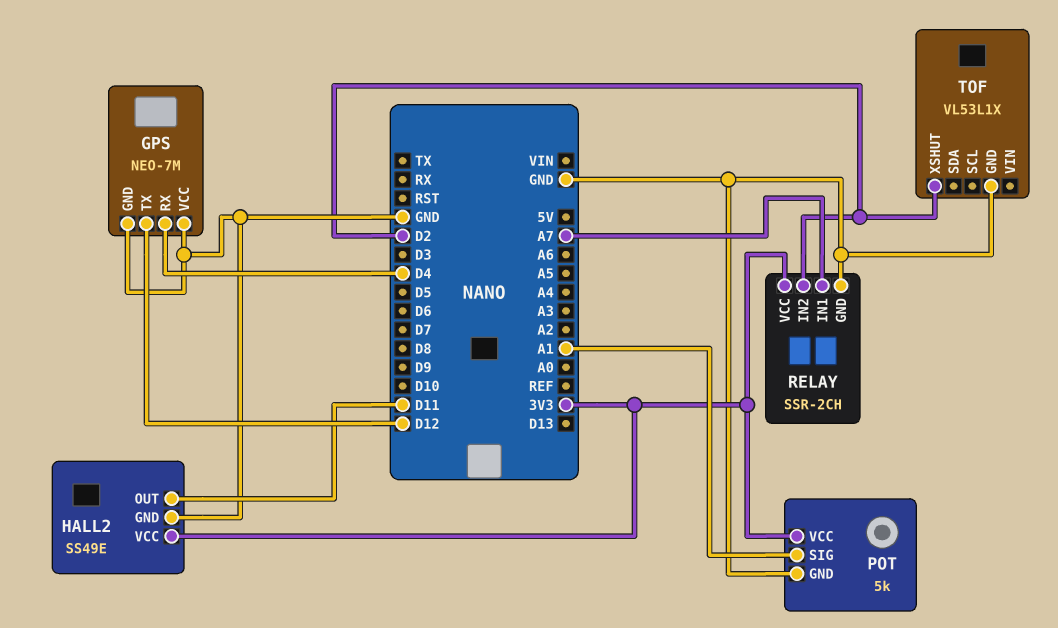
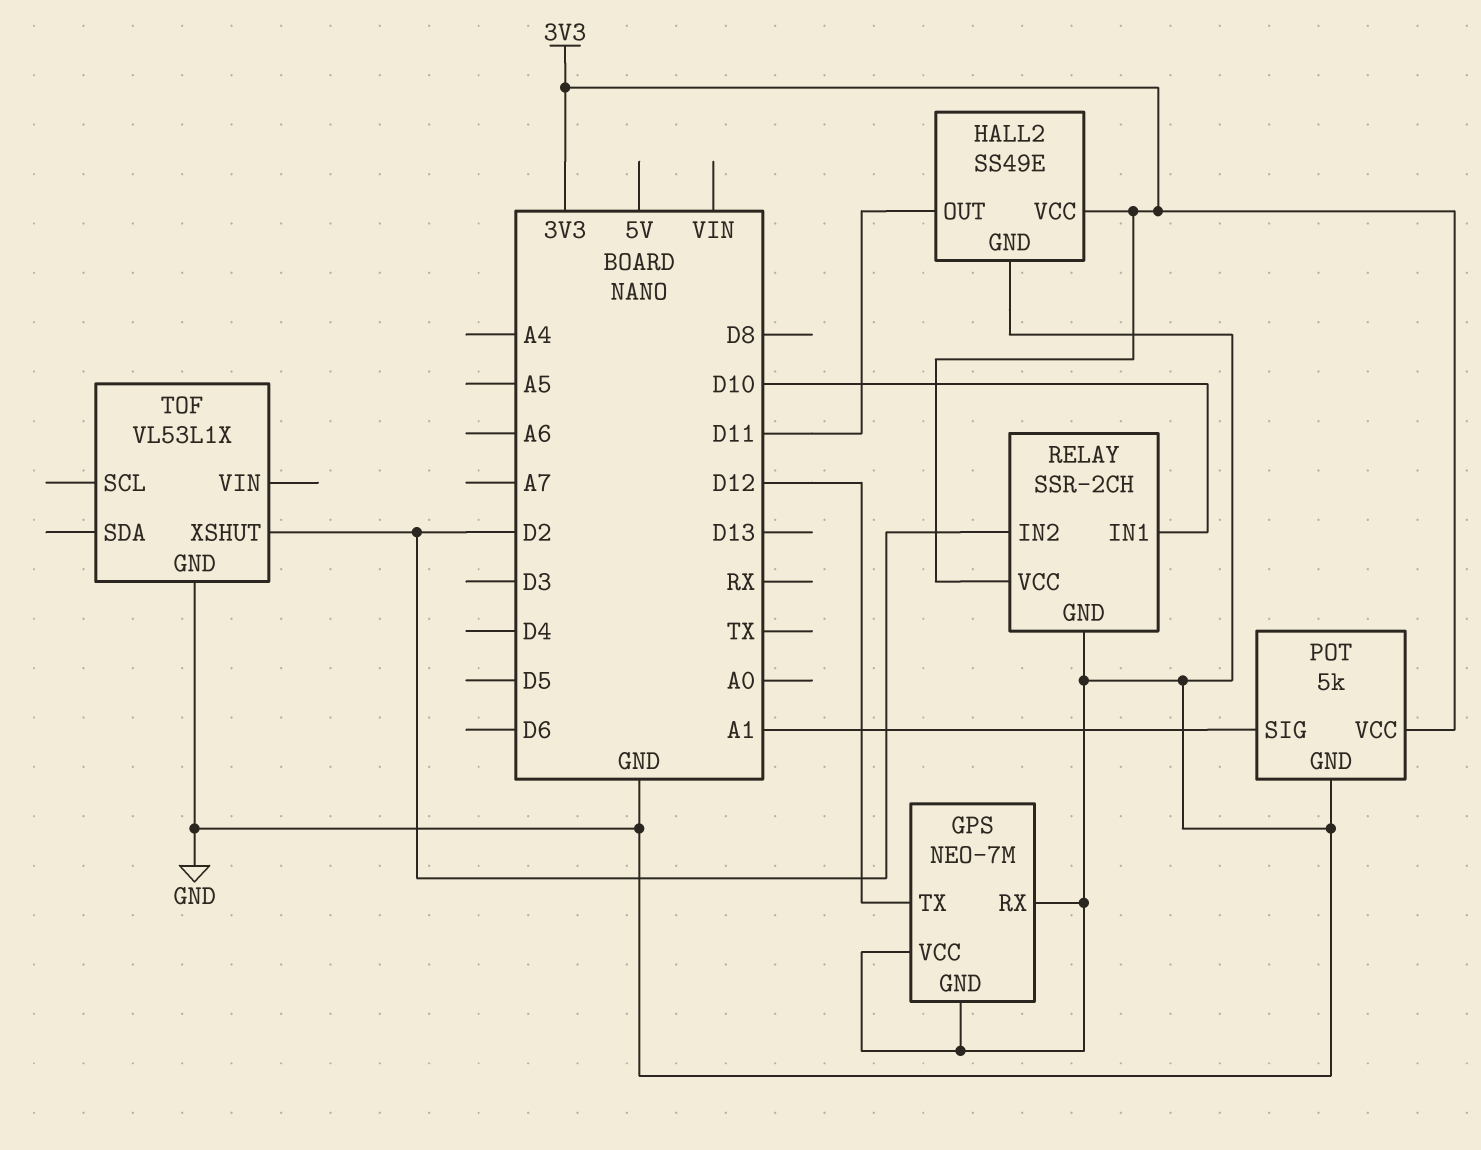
GPS pin RX: D4 -> GND
RELAY pin IN1: A7 -> D10

